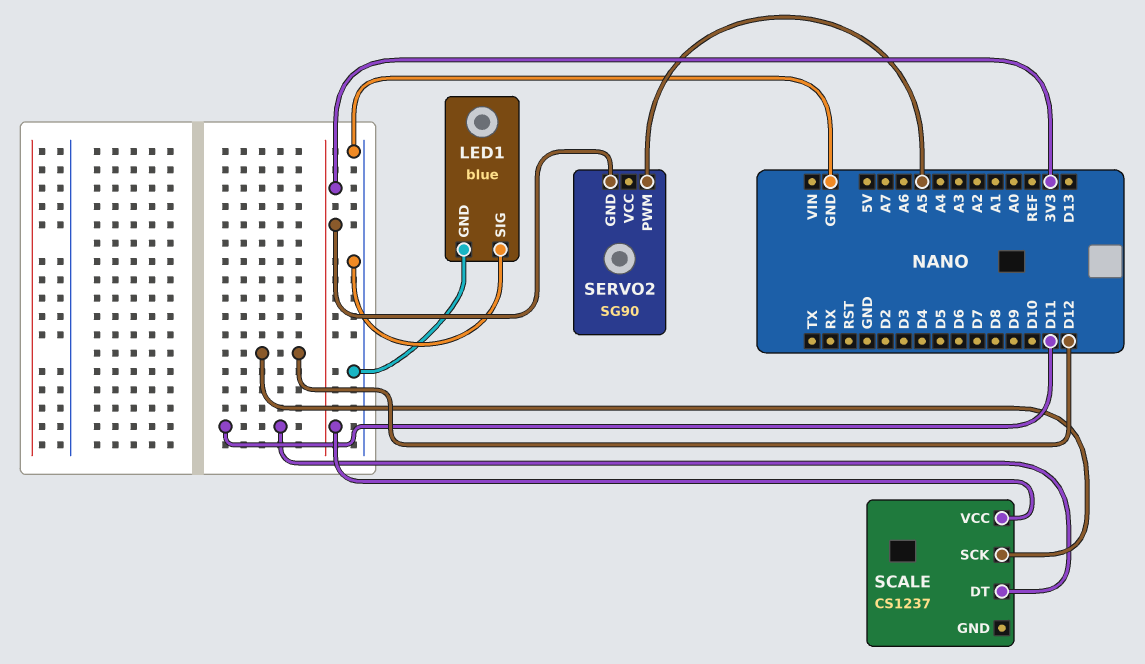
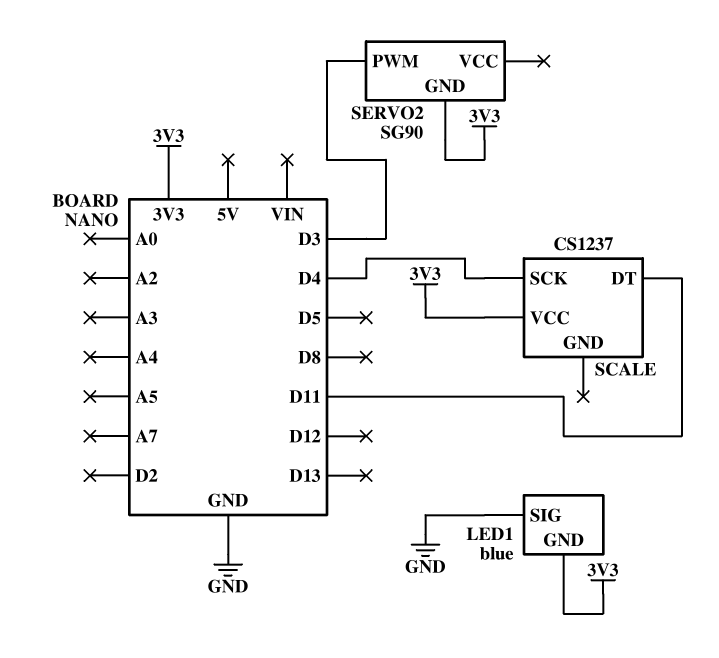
LED1 pin GND: GND -> 3V3
SCALE pin SCK: D12 -> D4
SERVO2 pin PWM: A5 -> D3

